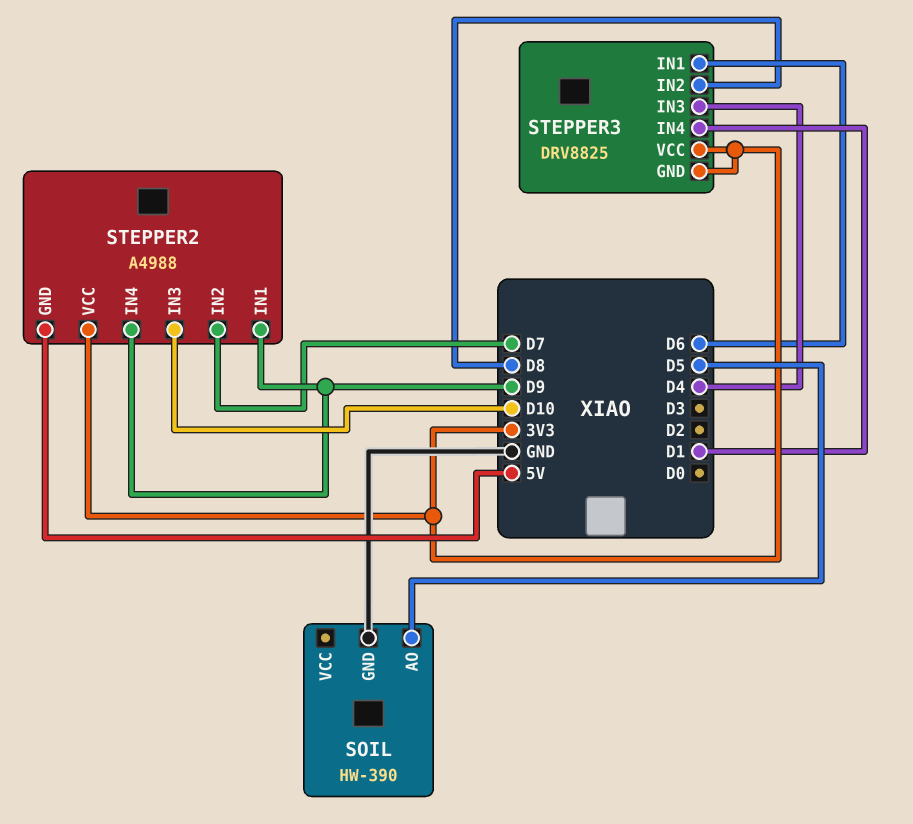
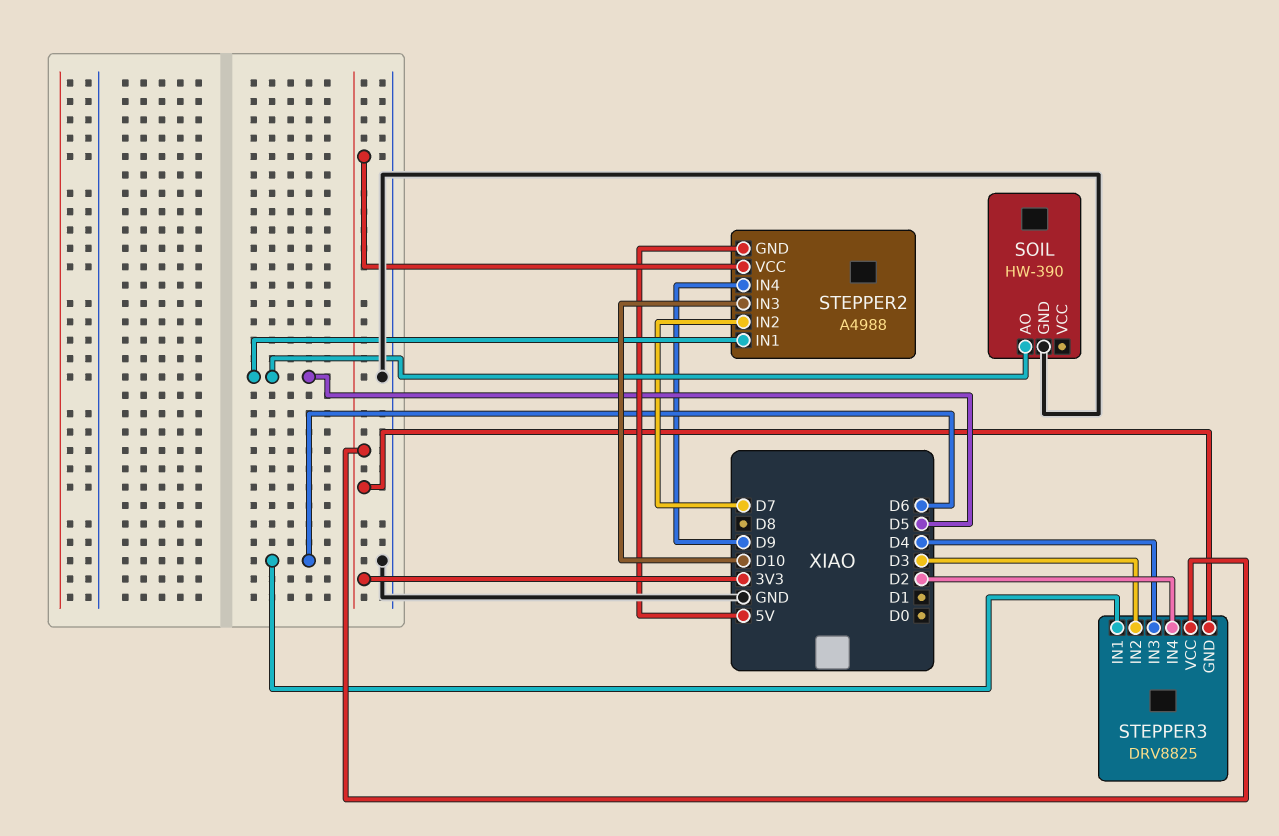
STEPPER2 pin IN1: D9 -> D5
STEPPER3 pin IN2: D8 -> D3
STEPPER3 pin IN4: D1 -> D2

